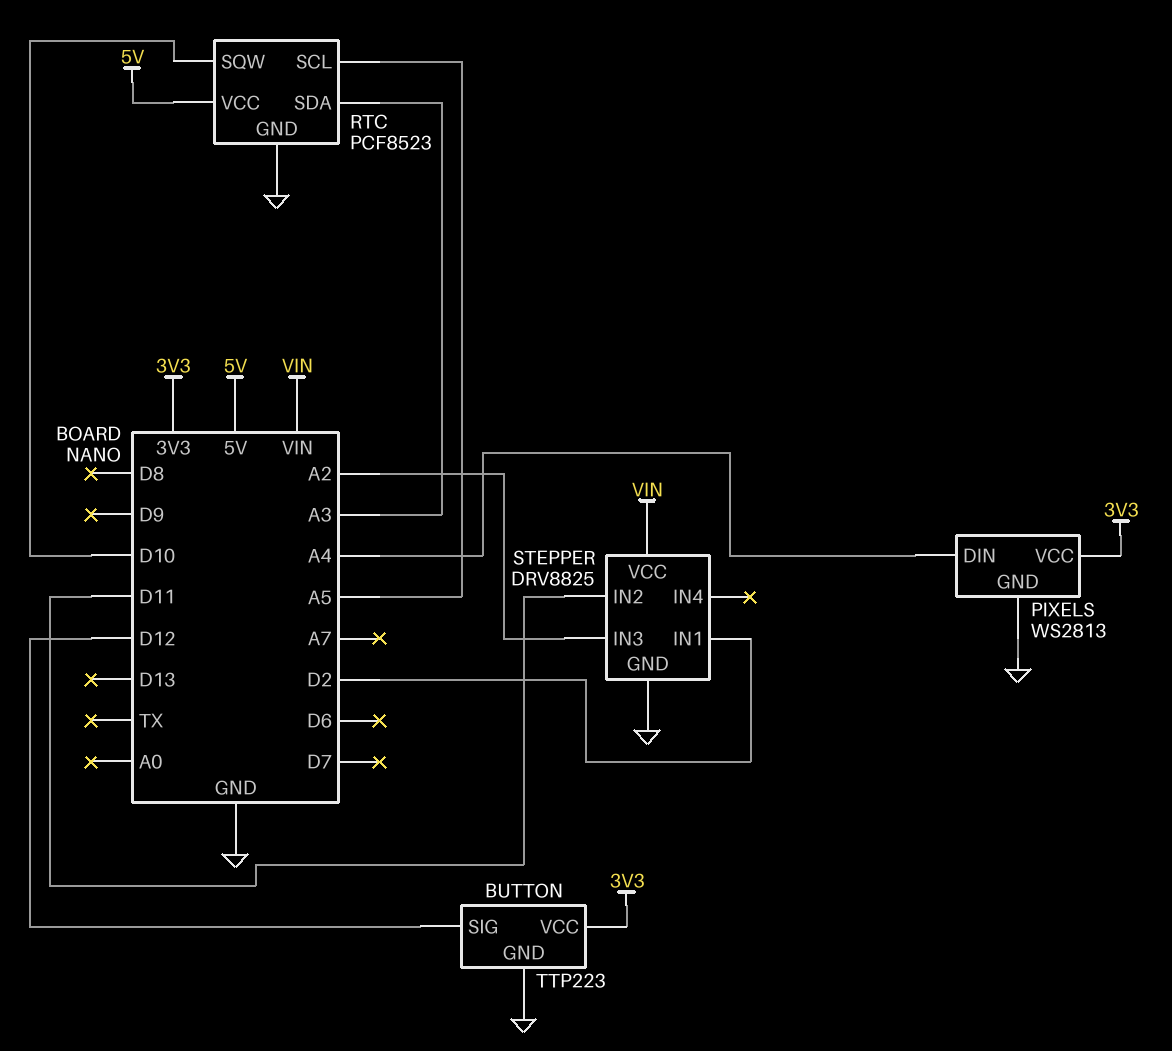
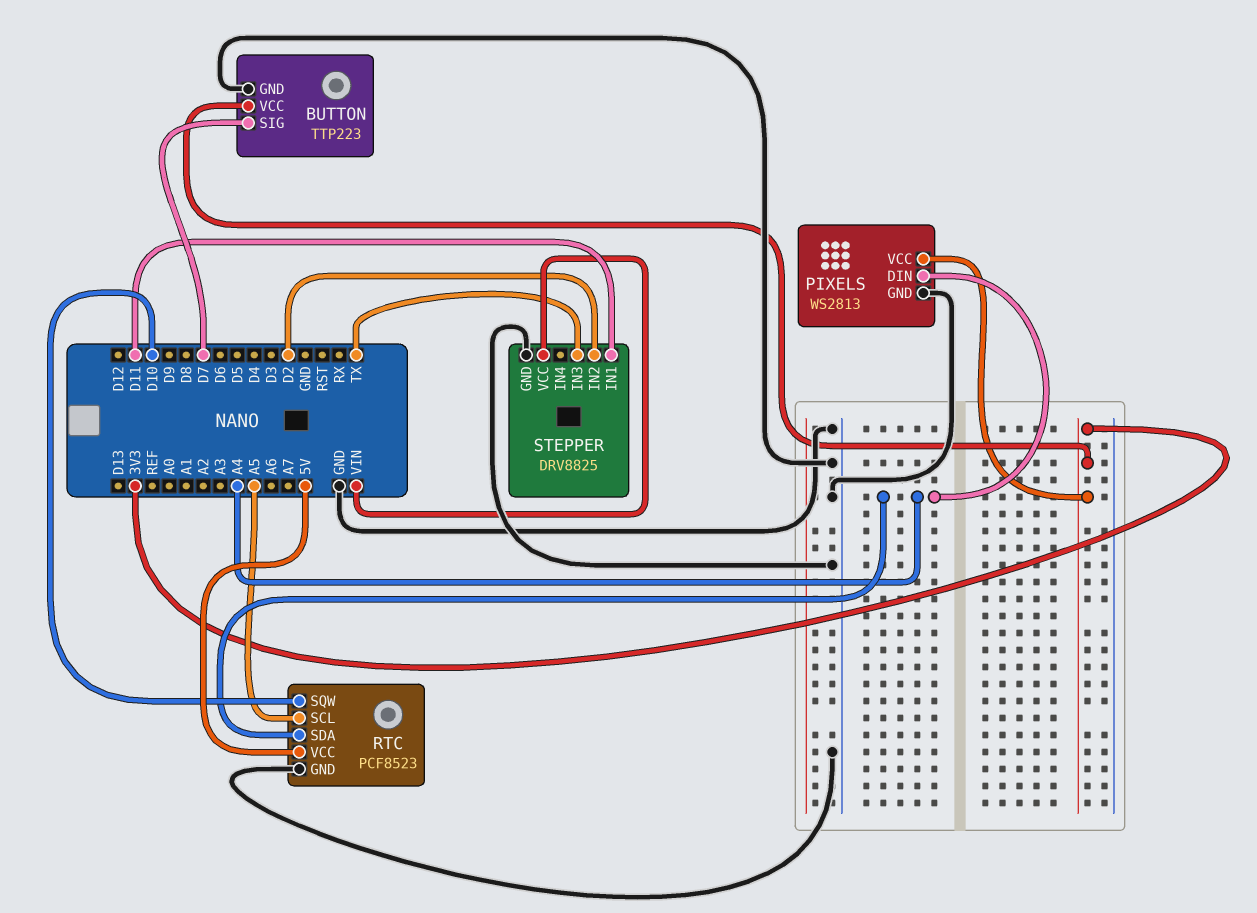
BUTTON pin SIG: D12 -> D7
RTC pin SDA: A3 -> A4
STEPPER pin IN1: D2 -> D11
STEPPER pin IN2: D11 -> D2
STEPPER pin IN3: A2 -> TX

